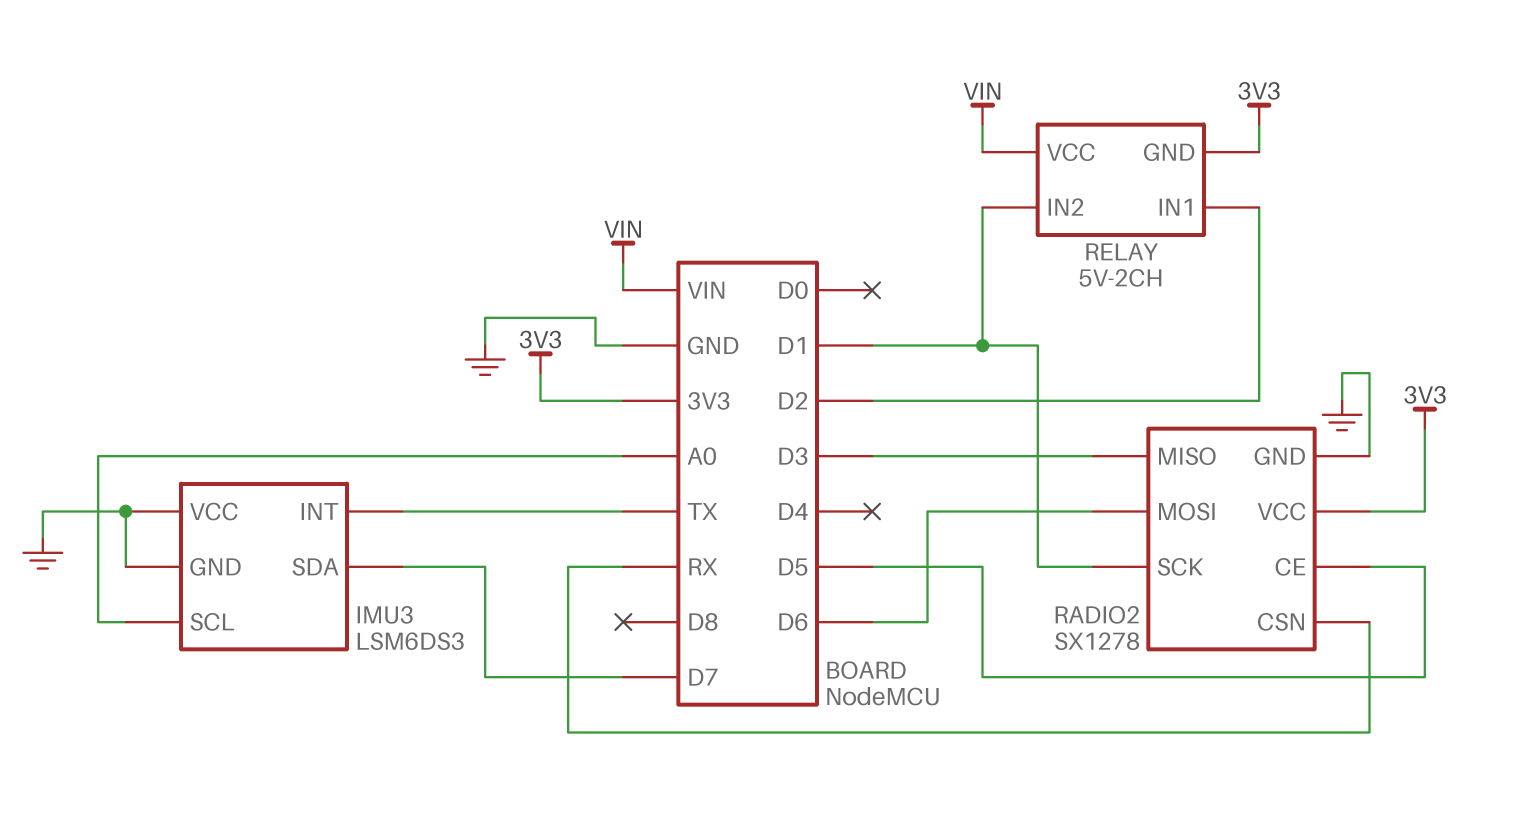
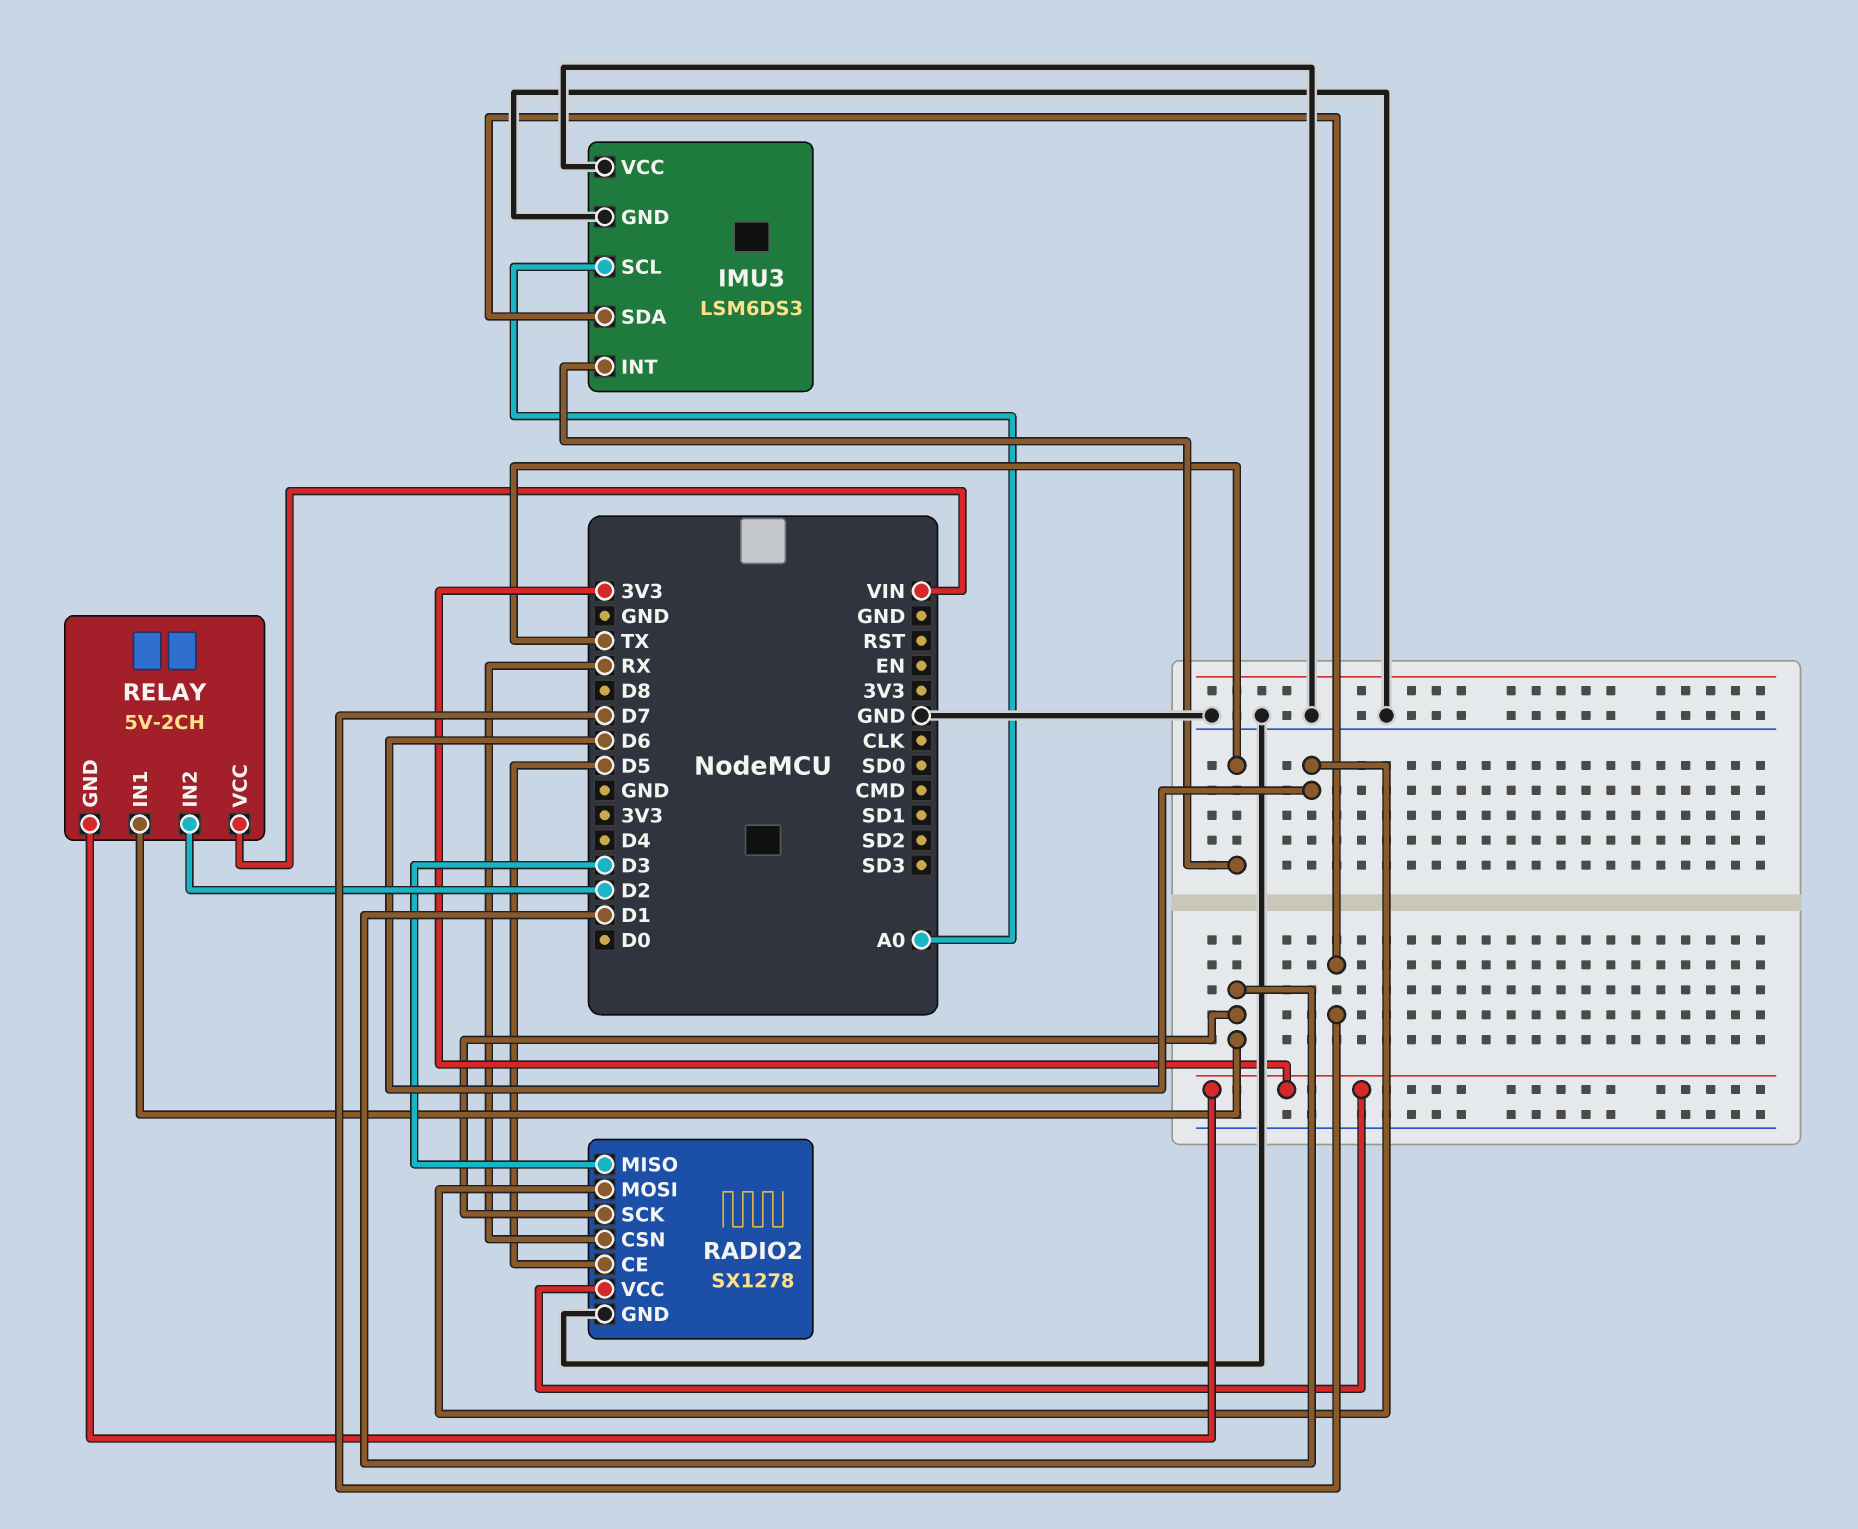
RELAY pin IN1: D2 -> D1
RELAY pin IN2: D1 -> D2

